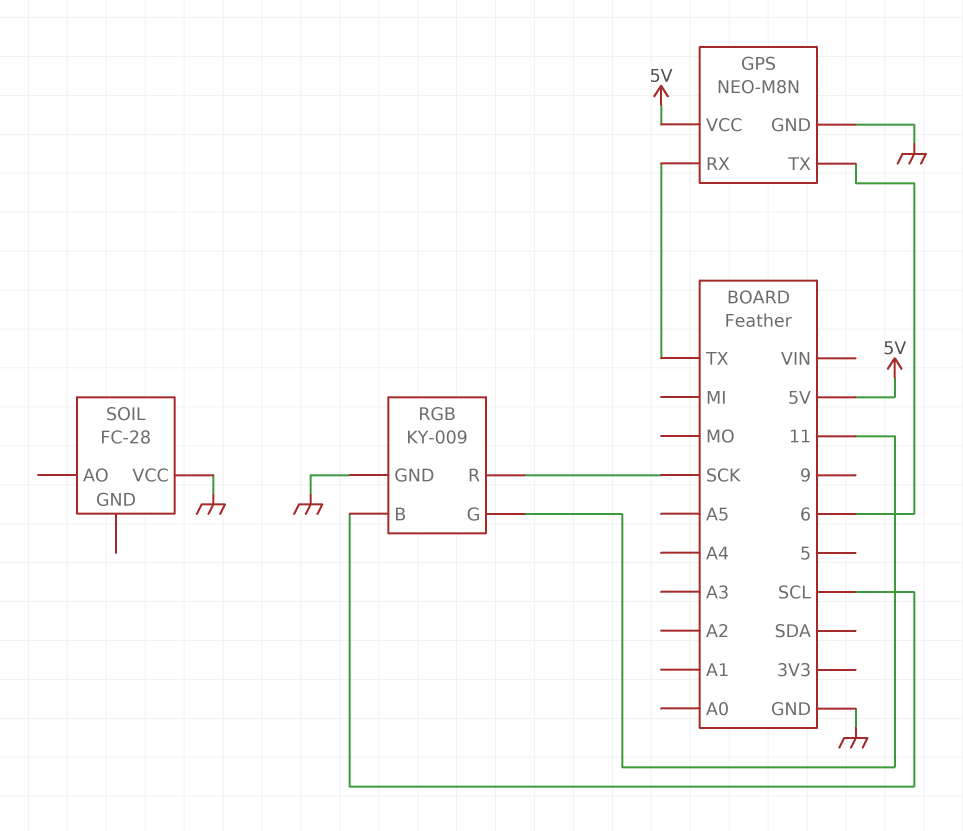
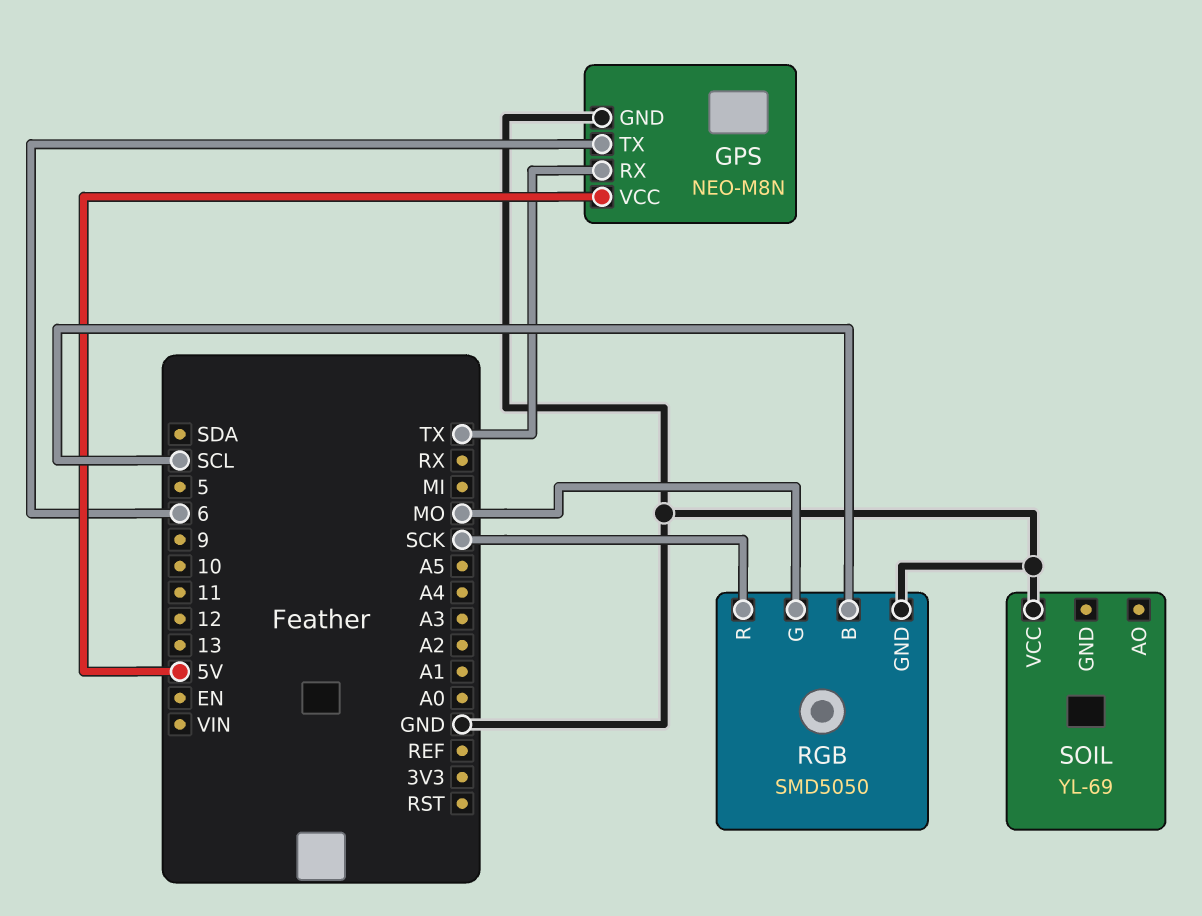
RGB: KY-009 -> SMD5050
RGB pin G: 11 -> MO
SOIL: FC-28 -> YL-69

